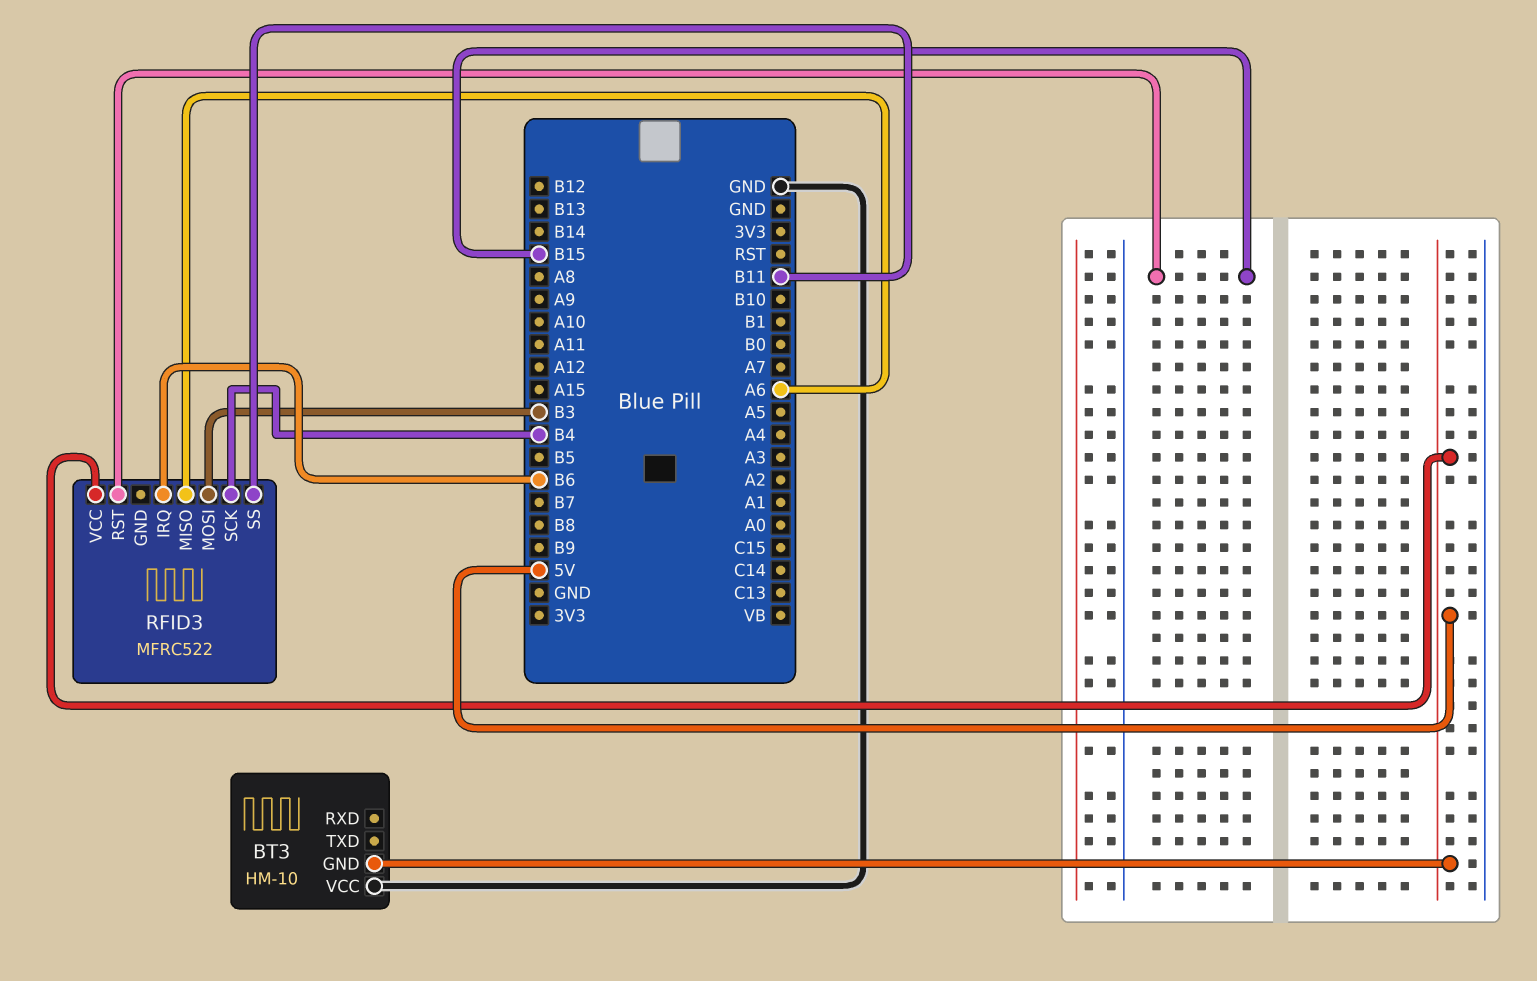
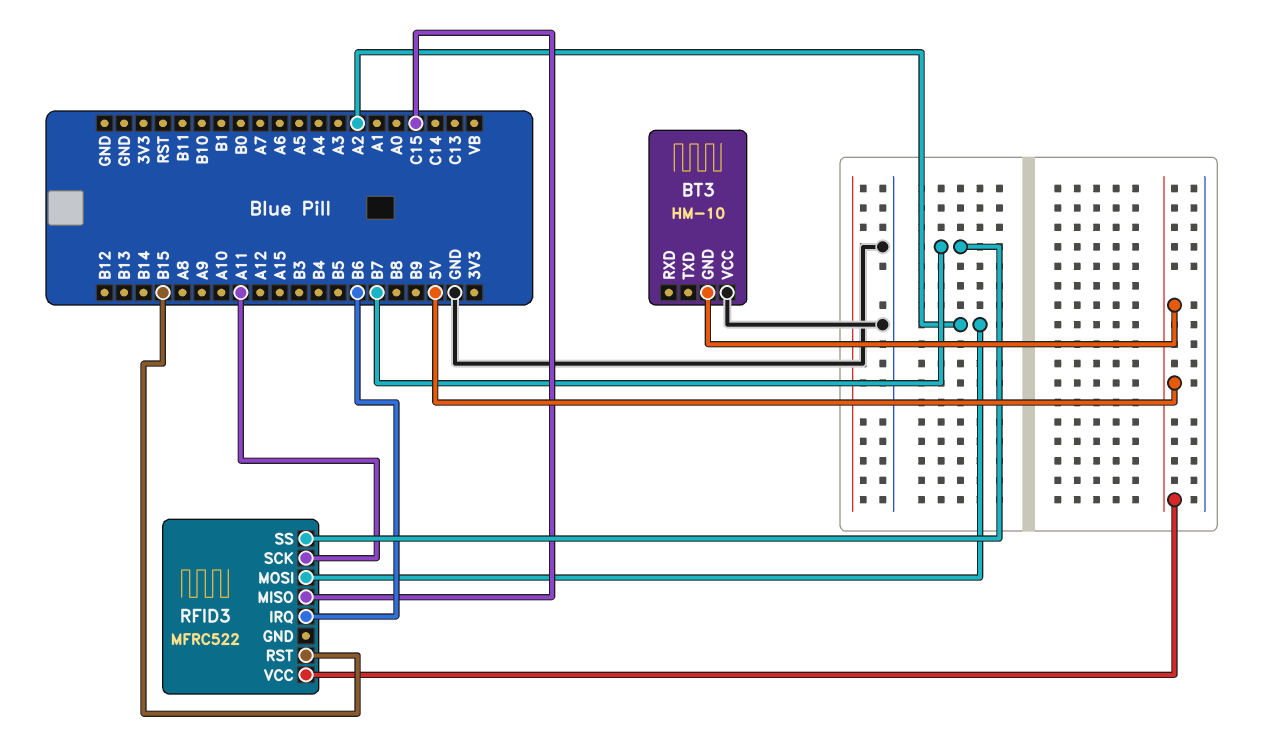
RFID3 pin MISO: A6 -> C15
RFID3 pin MOSI: B3 -> A2
RFID3 pin SCK: B4 -> A11
RFID3 pin SS: B11 -> B7

